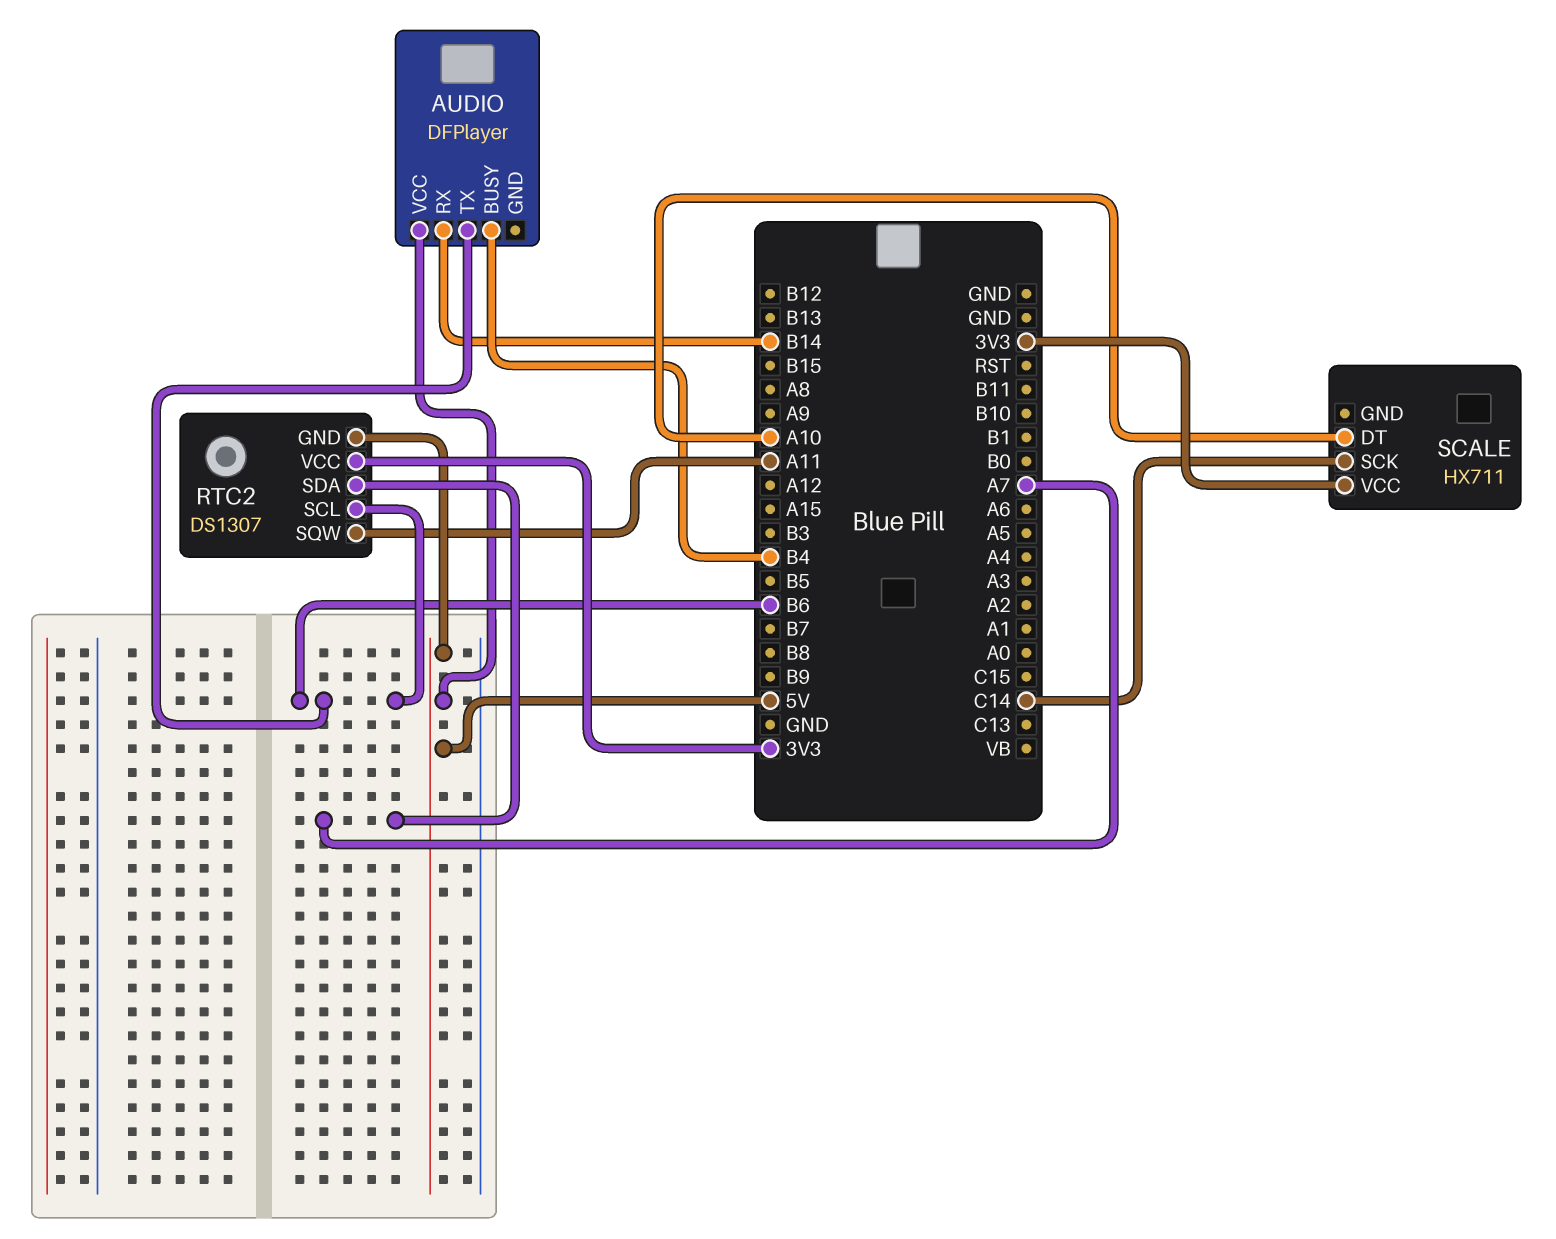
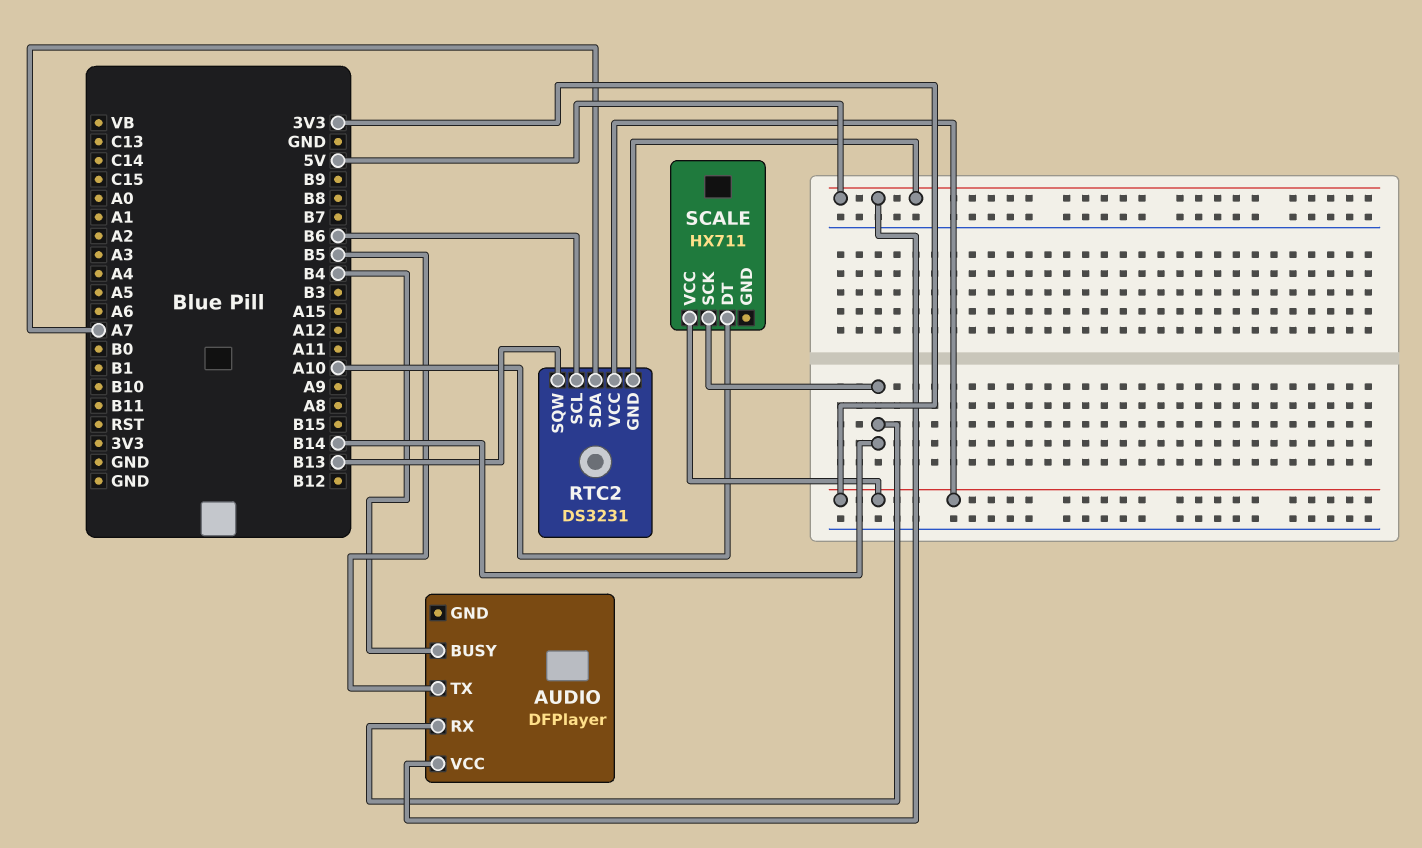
AUDIO pin TX: B6 -> B5
RTC2: DS1307 -> DS3231
RTC2 pin SQW: A11 -> B13
SCALE pin SCK: C14 -> B14

